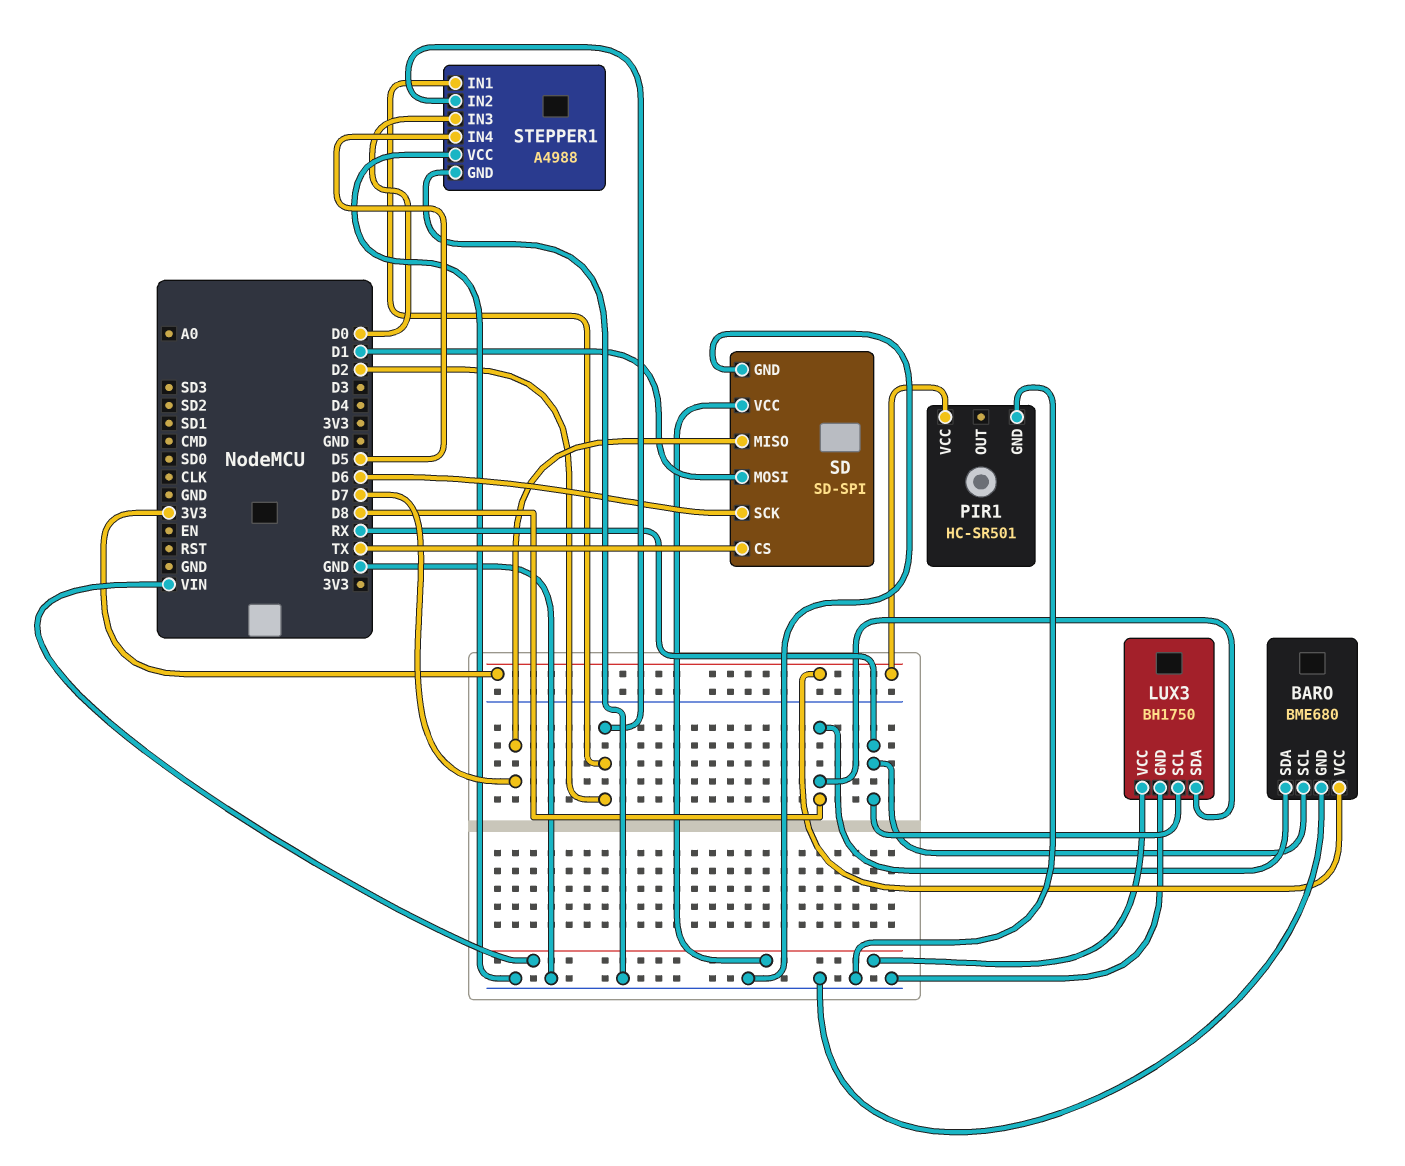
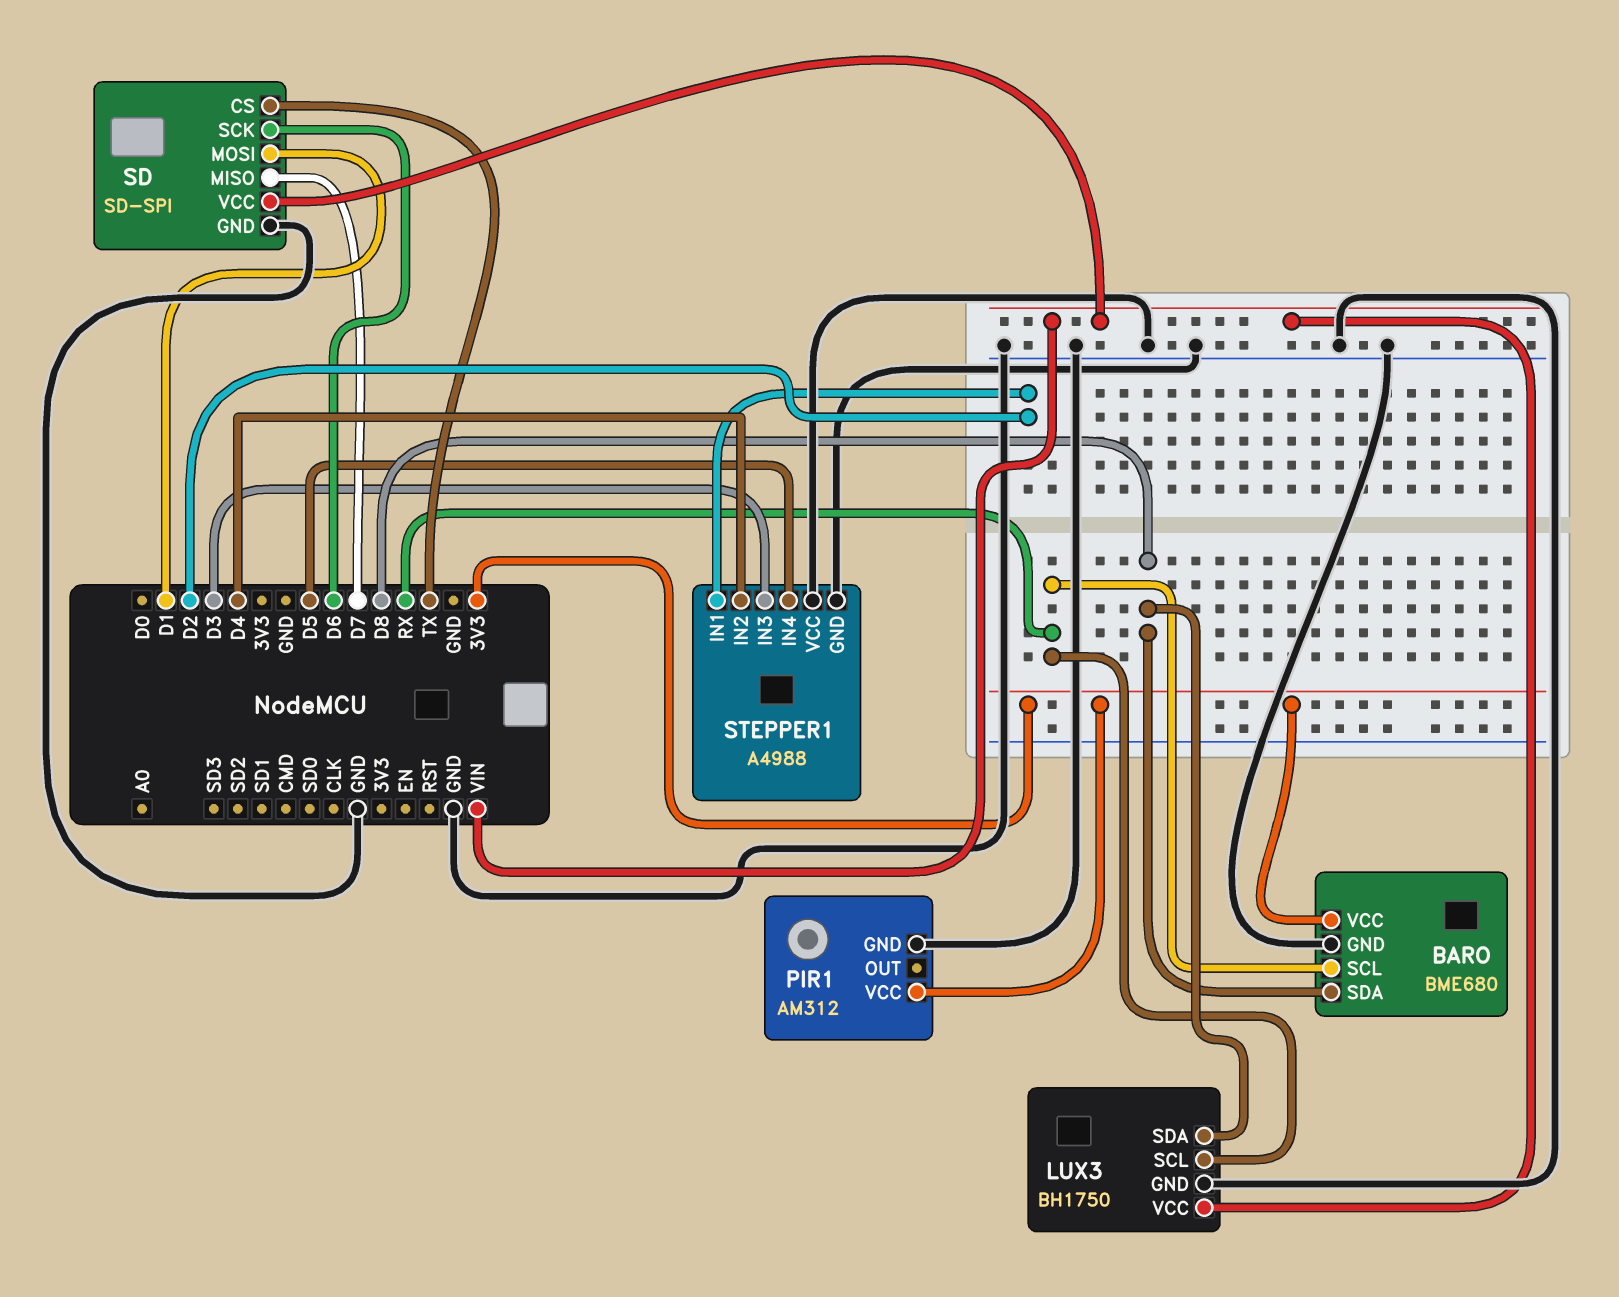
PIR1: HC-SR501 -> AM312
STEPPER1 pin IN2: D2 -> D4
STEPPER1 pin IN3: D0 -> D3

